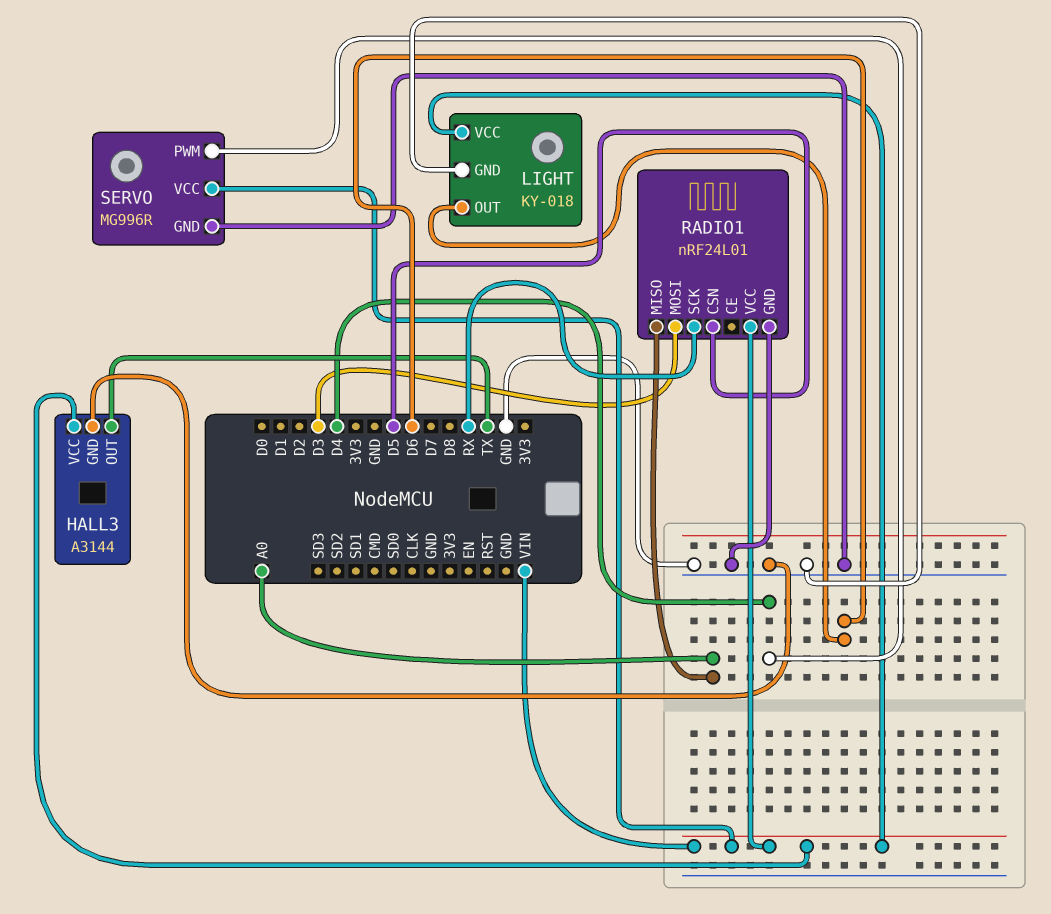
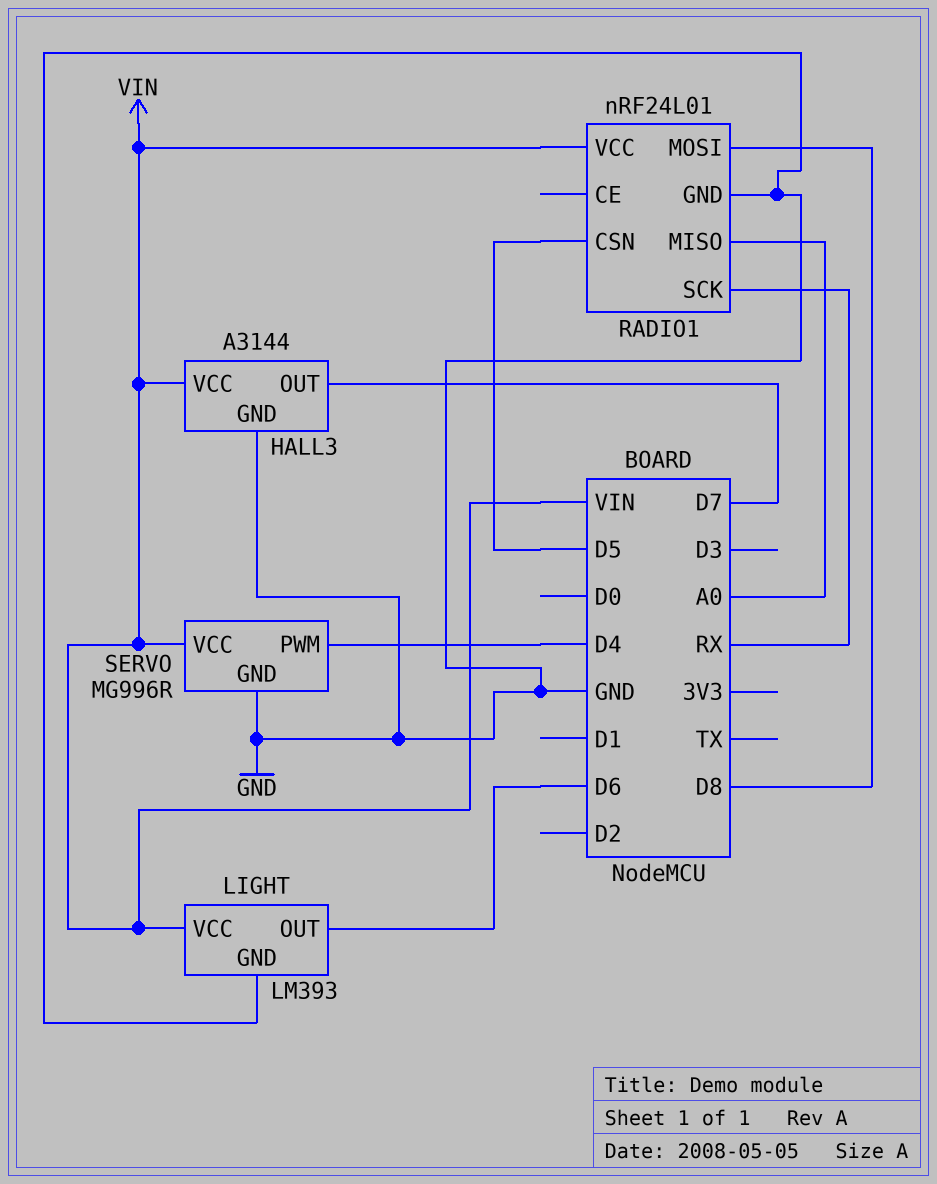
HALL3 pin OUT: TX -> D7
LIGHT: KY-018 -> LM393
RADIO1 pin MOSI: D3 -> D8

